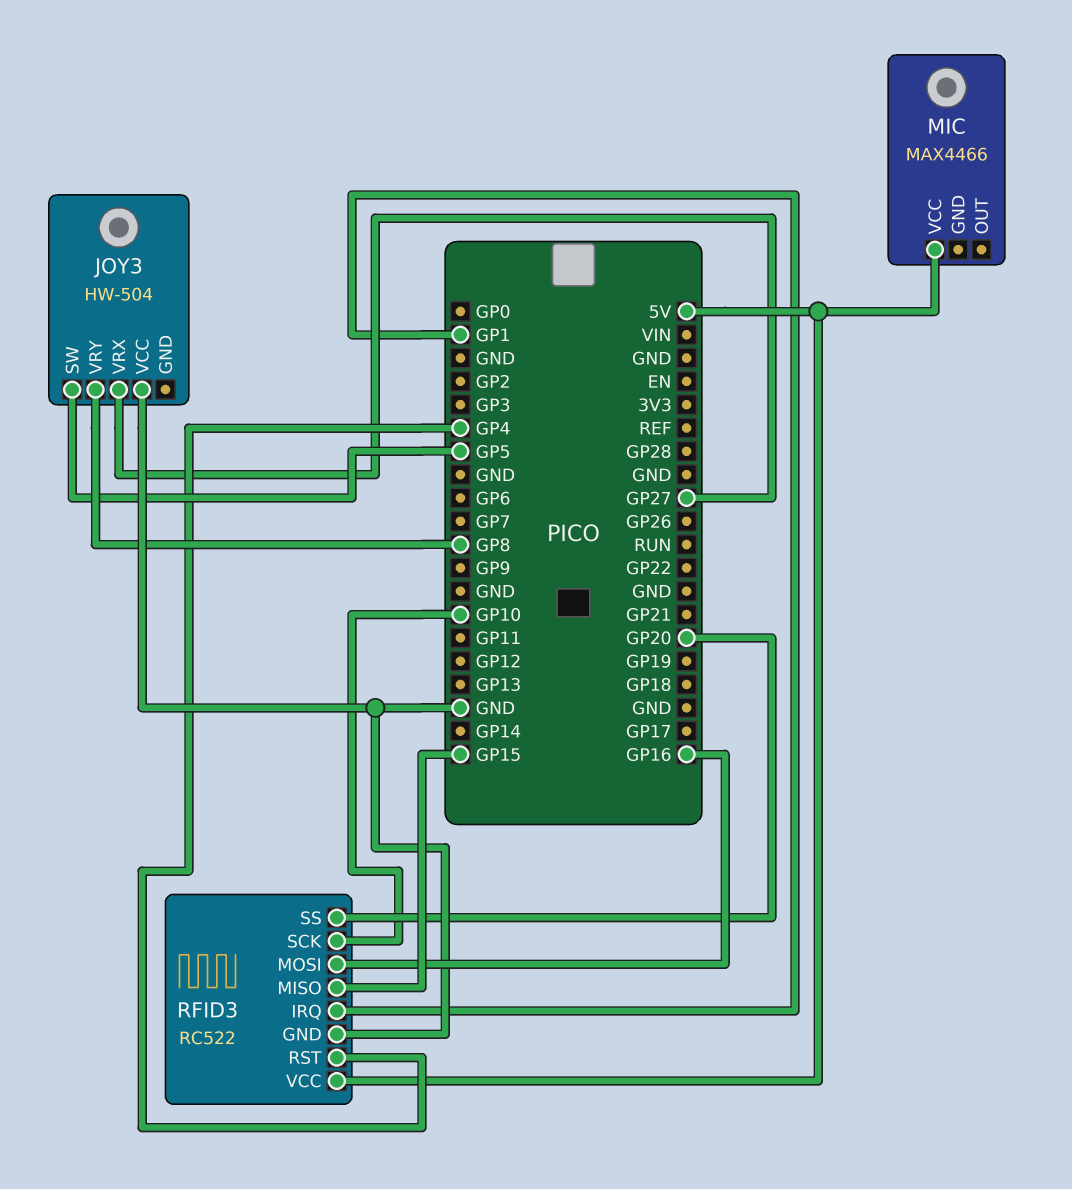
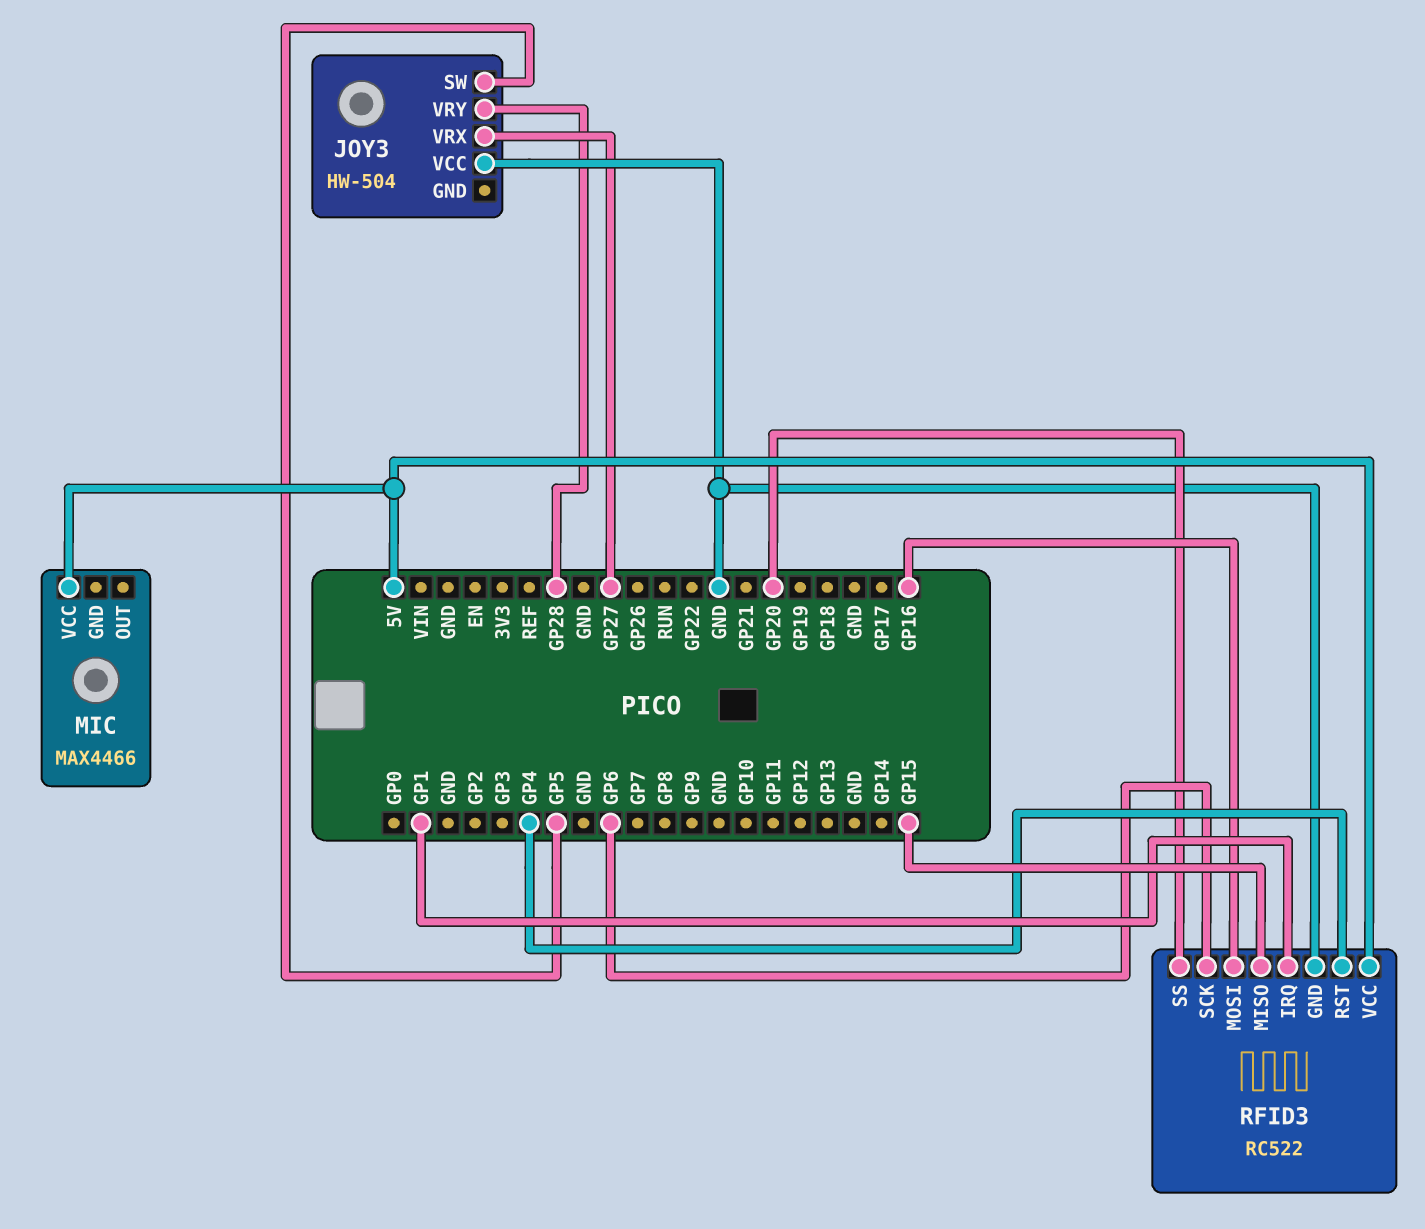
JOY3 pin VRY: GP8 -> GP28
RFID3 pin SCK: GP10 -> GP6

